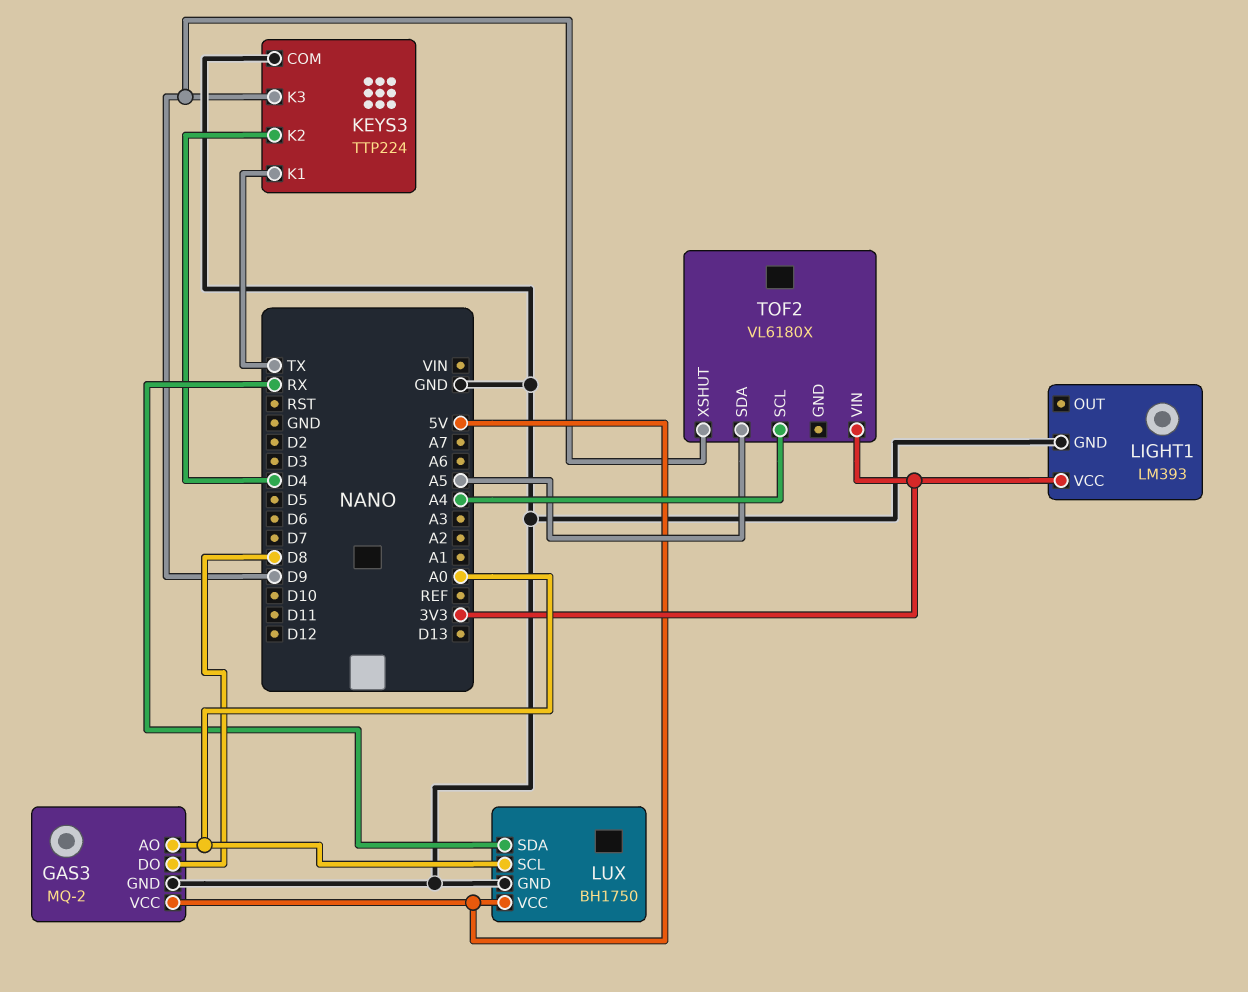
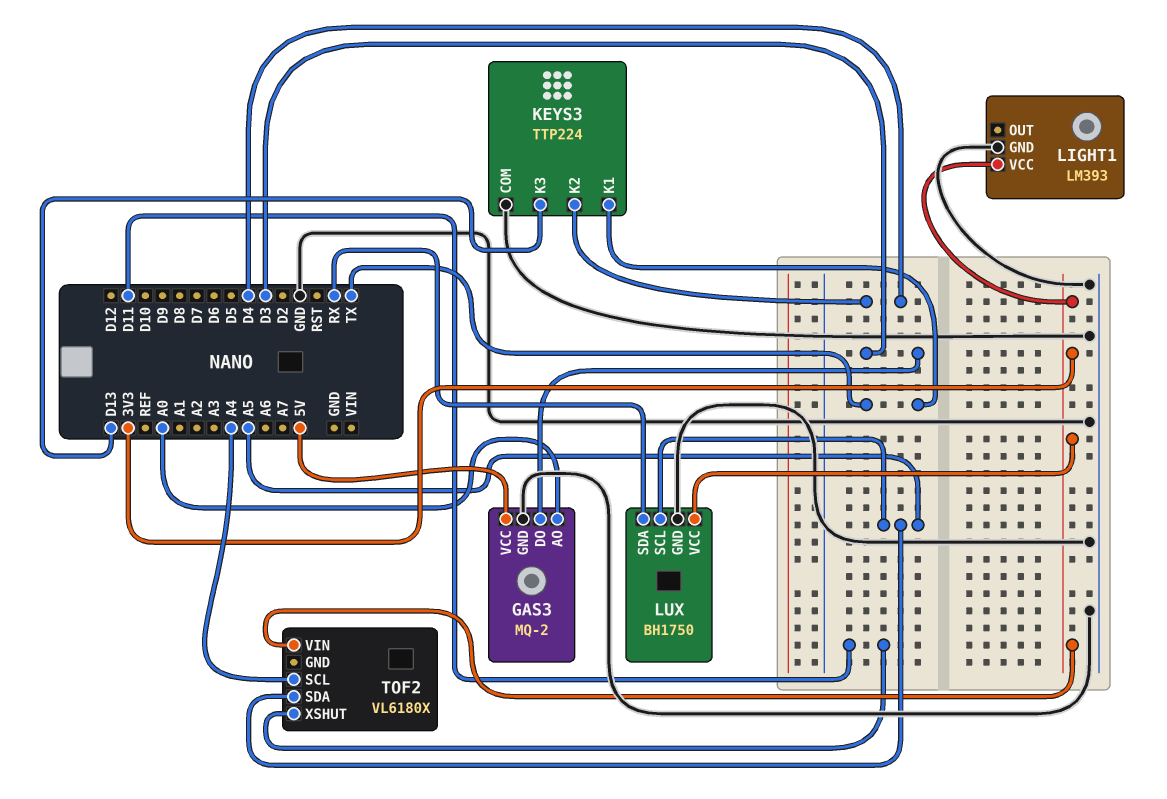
GAS3 pin DO: D8 -> D3
KEYS3 pin K3: D9 -> D13
LUX pin SCL: A0 -> A5
LUX pin VCC: 5V -> 3V3
TOF2 pin XSHUT: D9 -> D11

